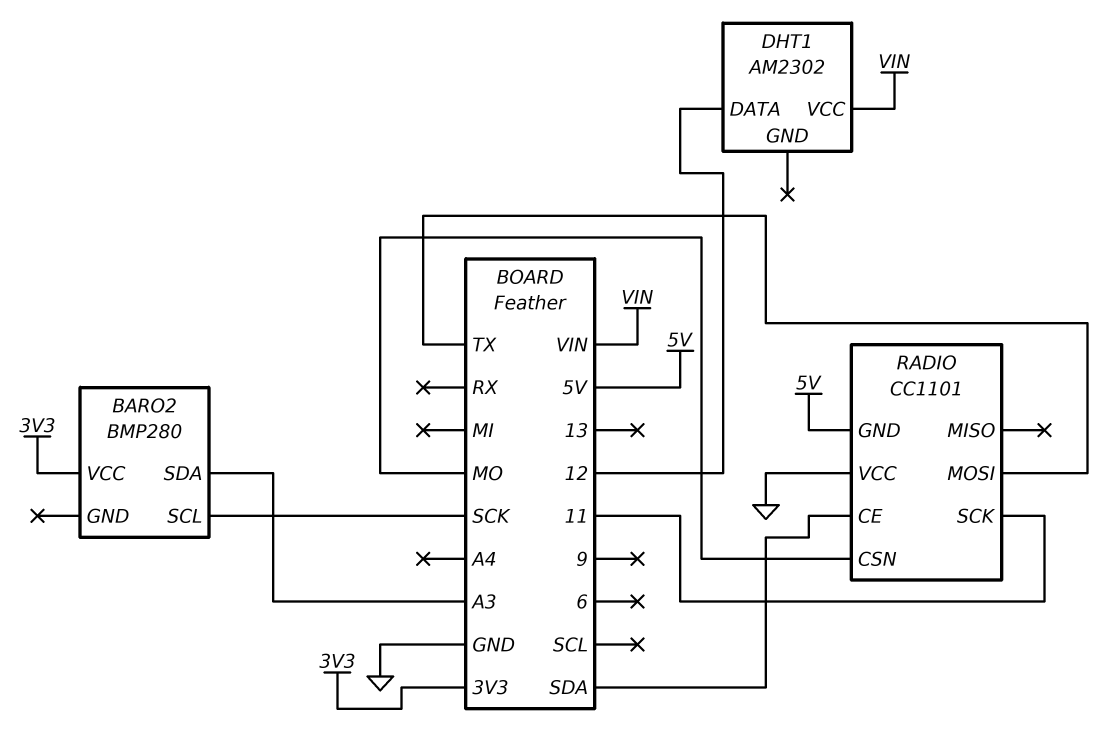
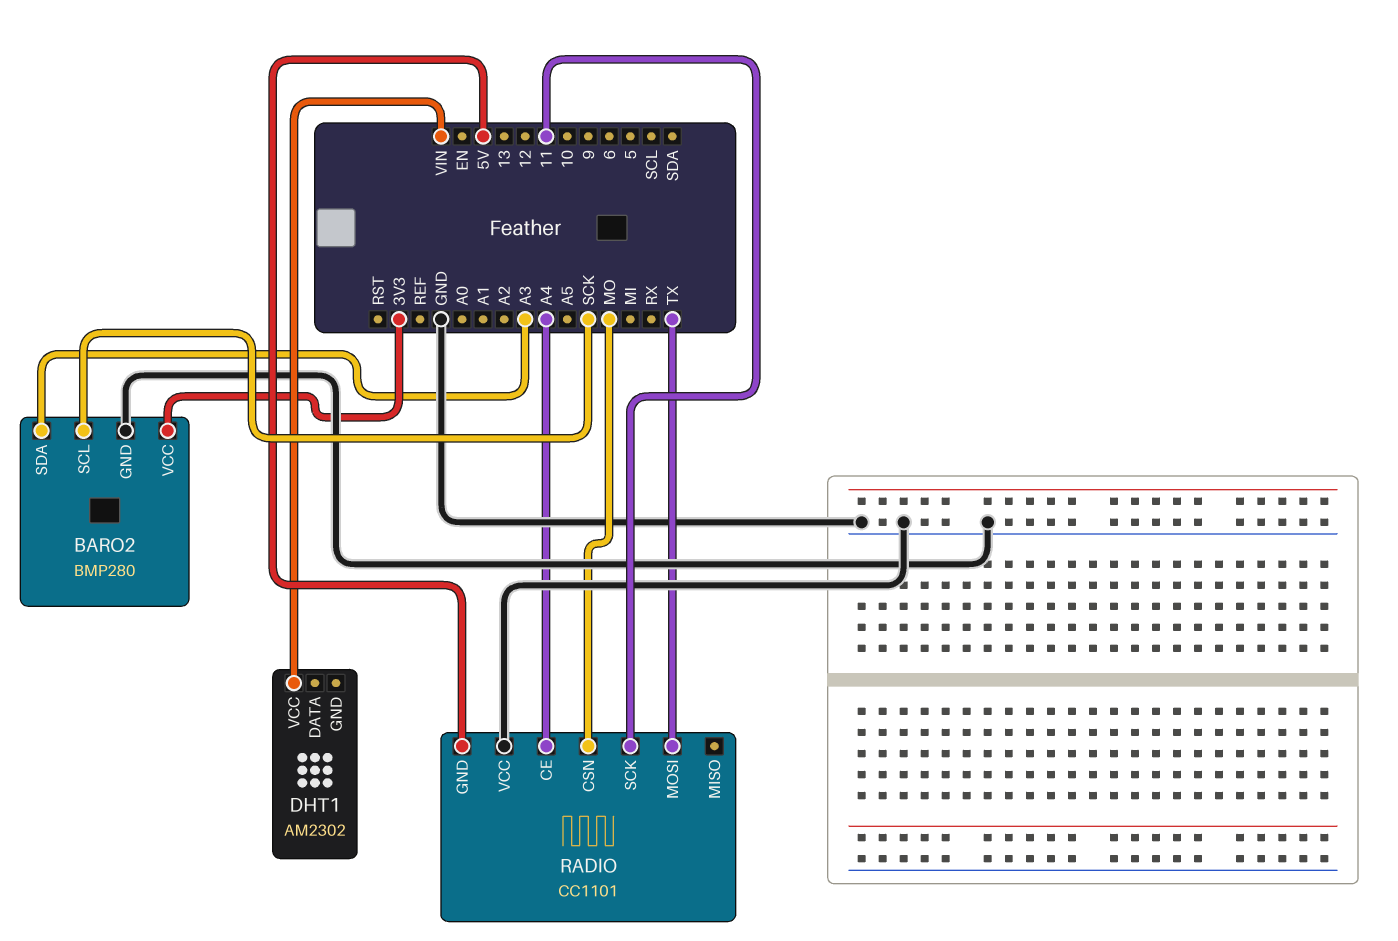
BARO2 pin GND: none -> GND
DHT1 pin DATA: 12 -> none
RADIO pin CE: SDA -> A4

